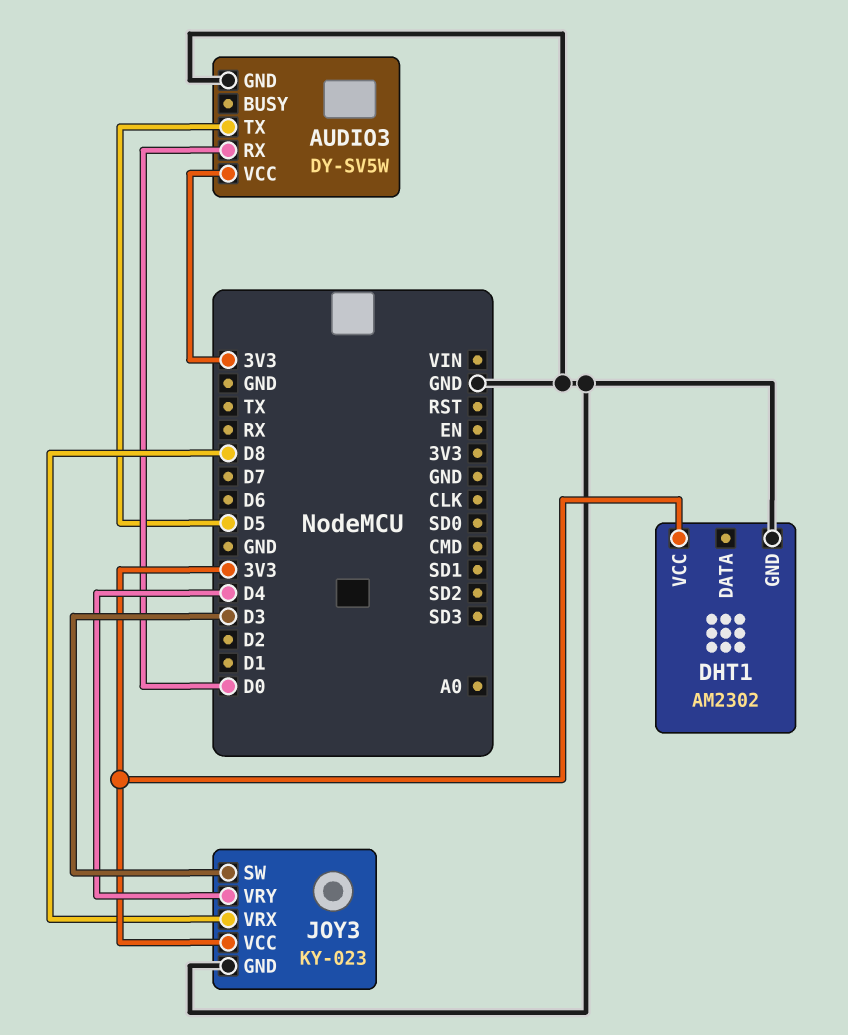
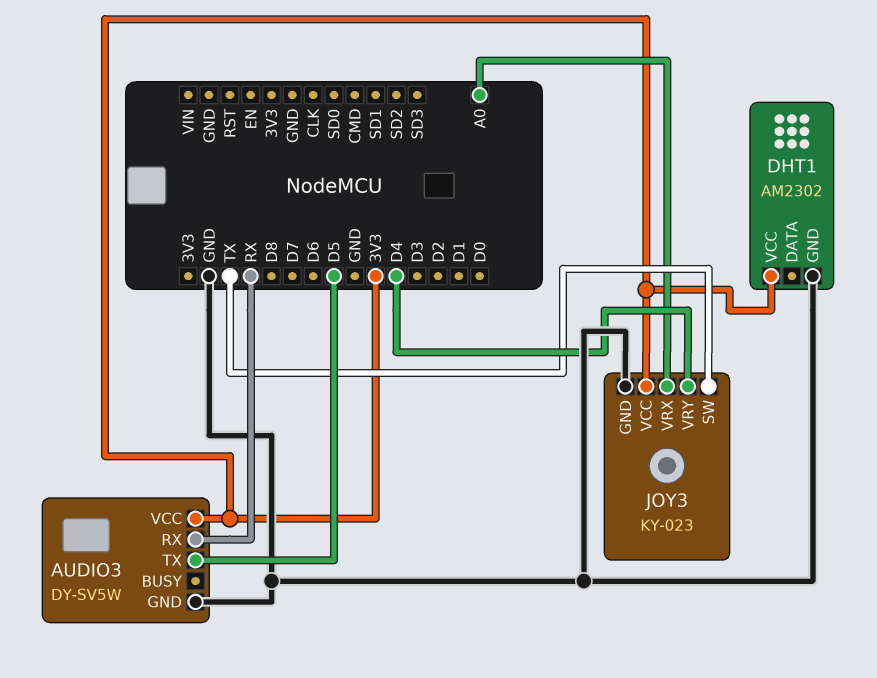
AUDIO3 pin RX: D0 -> RX
JOY3 pin SW: D3 -> TX
JOY3 pin VRX: D8 -> A0

